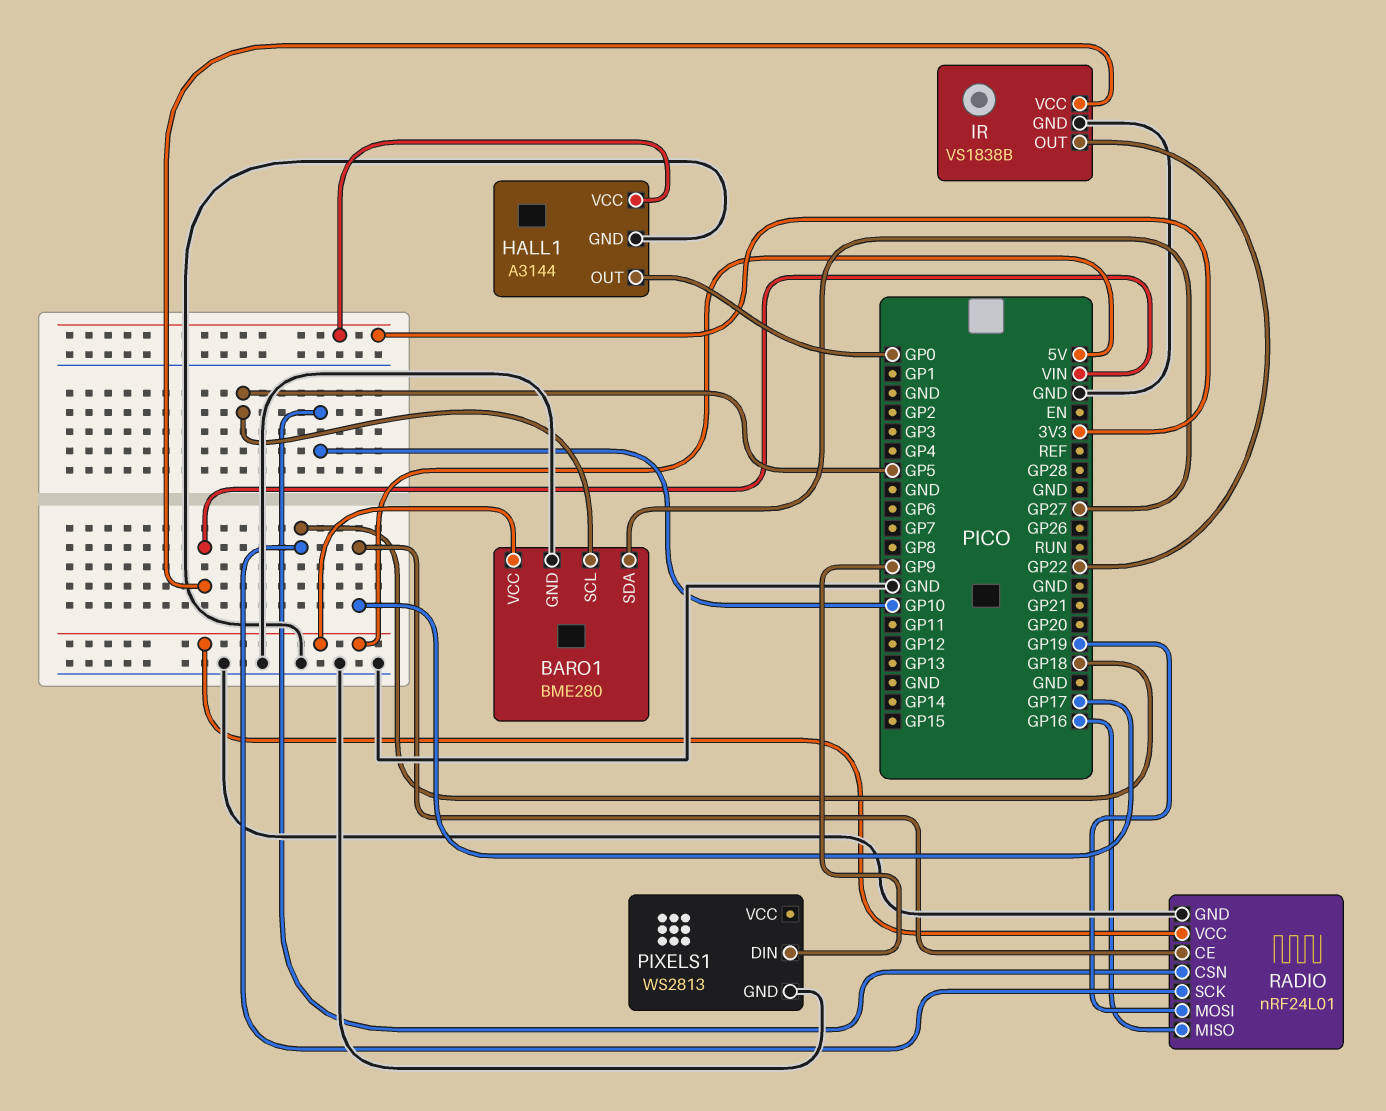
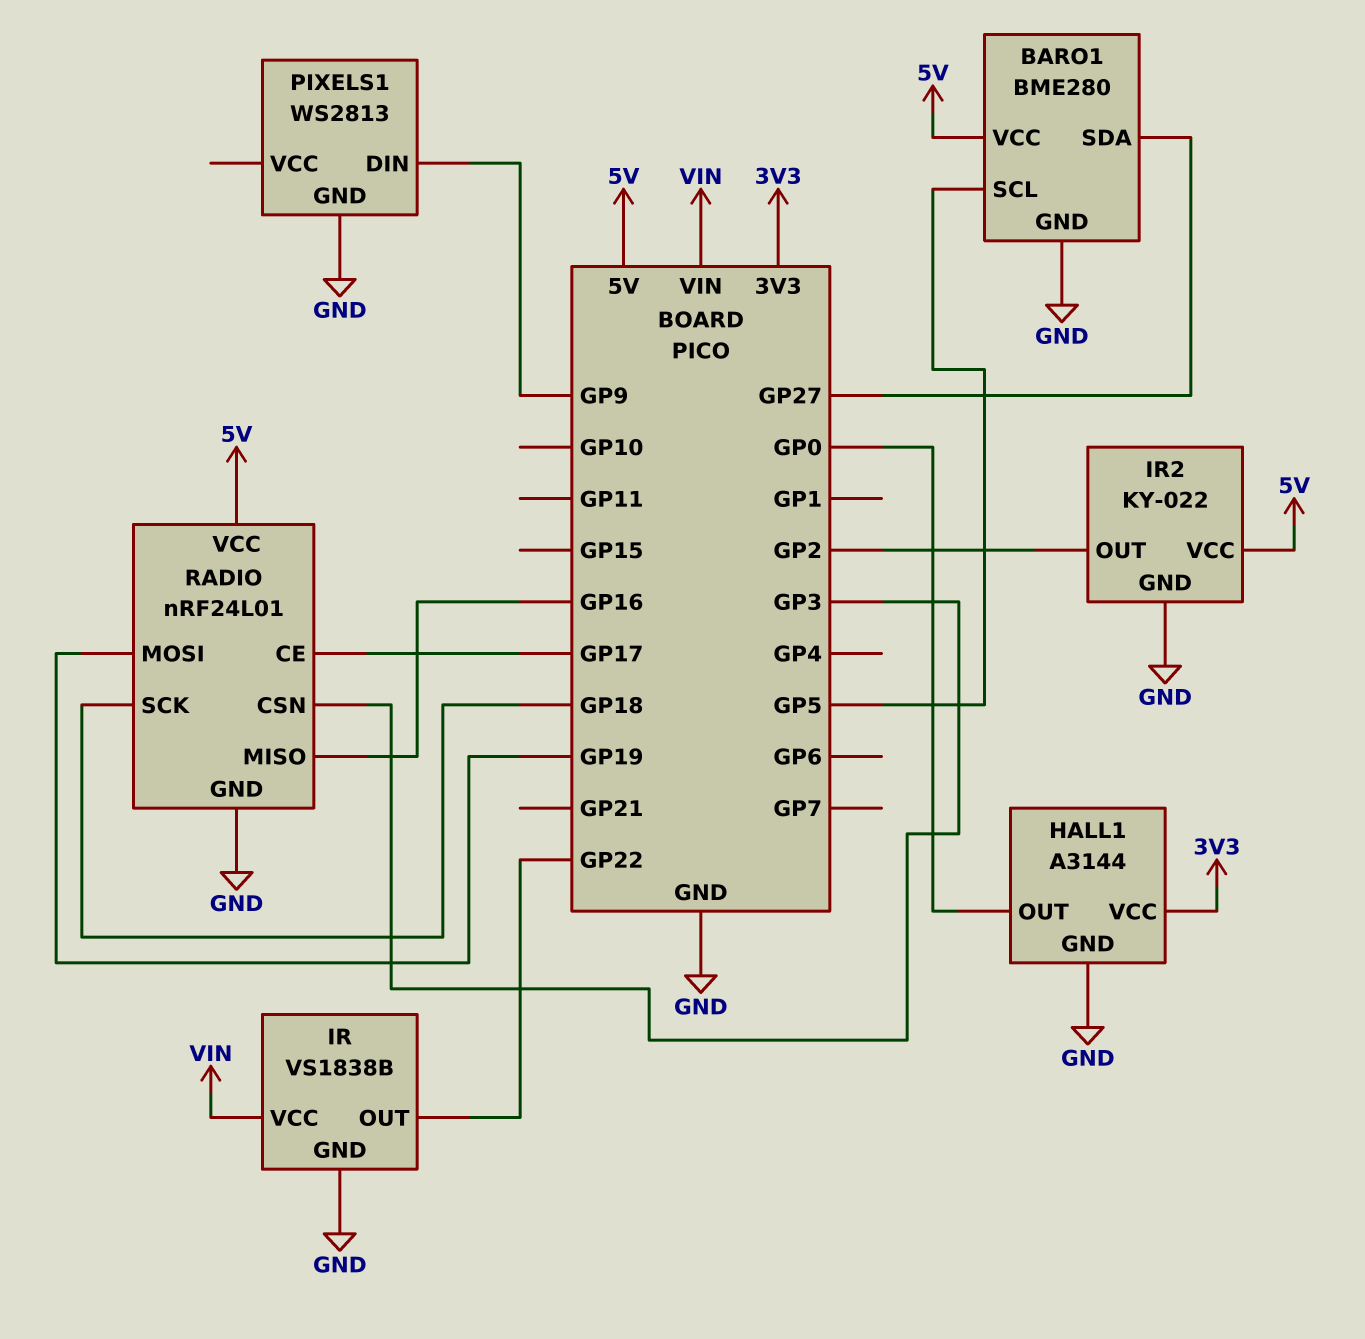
IR2: none -> KY-022
IR2 pin GND: none -> GND
IR2 pin OUT: none -> GP2
IR2 pin VCC: none -> 5V
RADIO pin CSN: GP10 -> GP3

